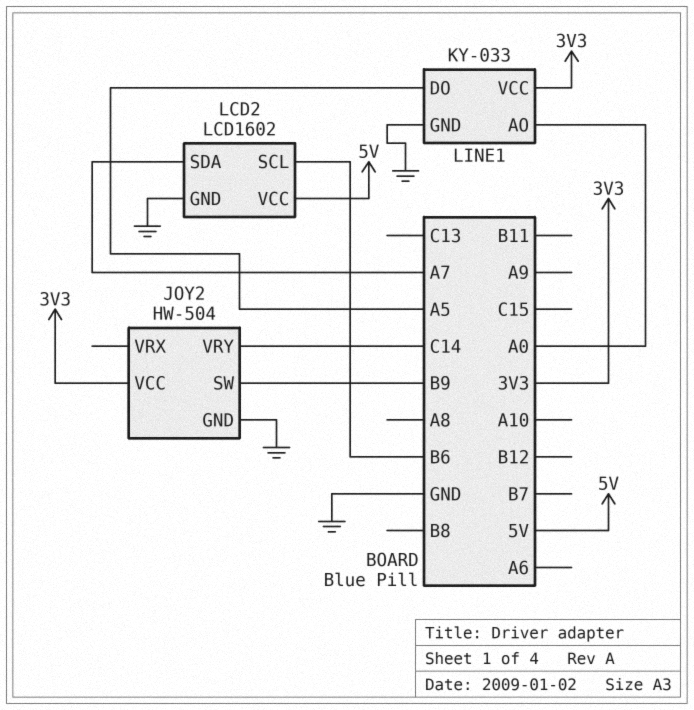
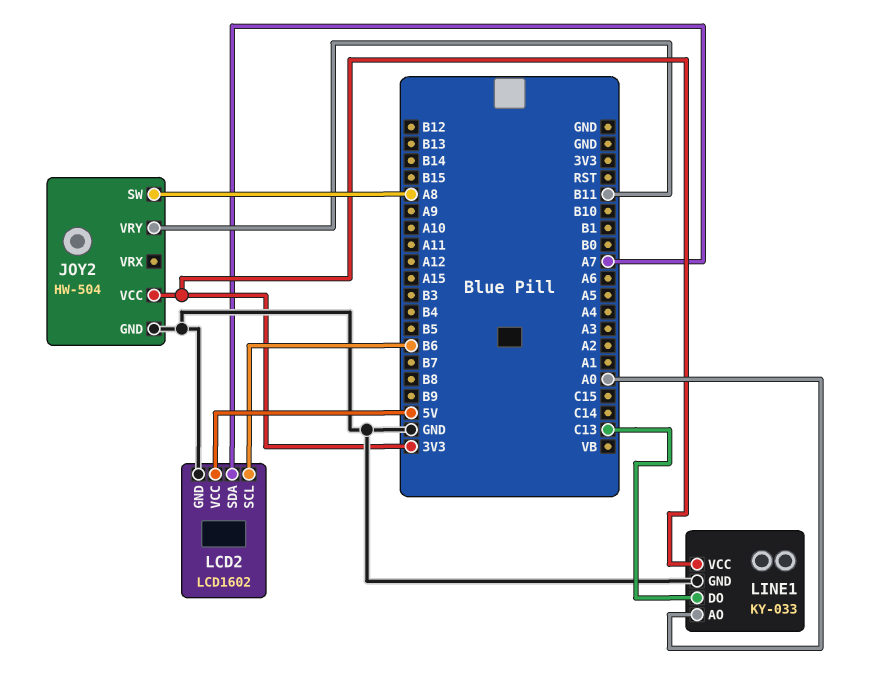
JOY2 pin SW: B9 -> A8
JOY2 pin VRY: C14 -> B11
LINE1 pin DO: A5 -> C13

